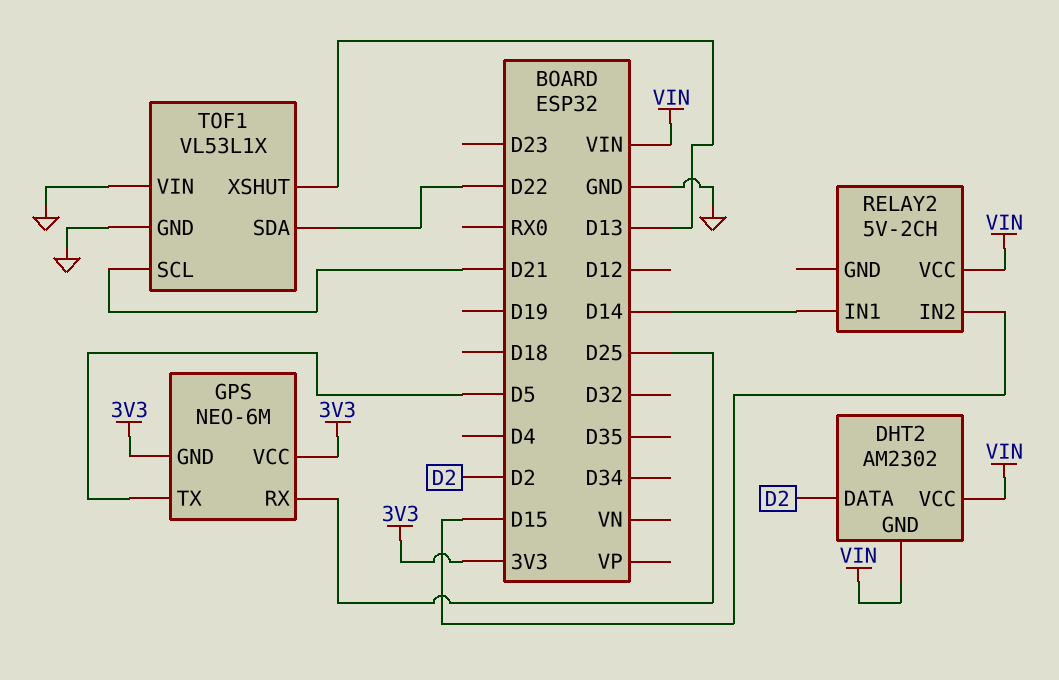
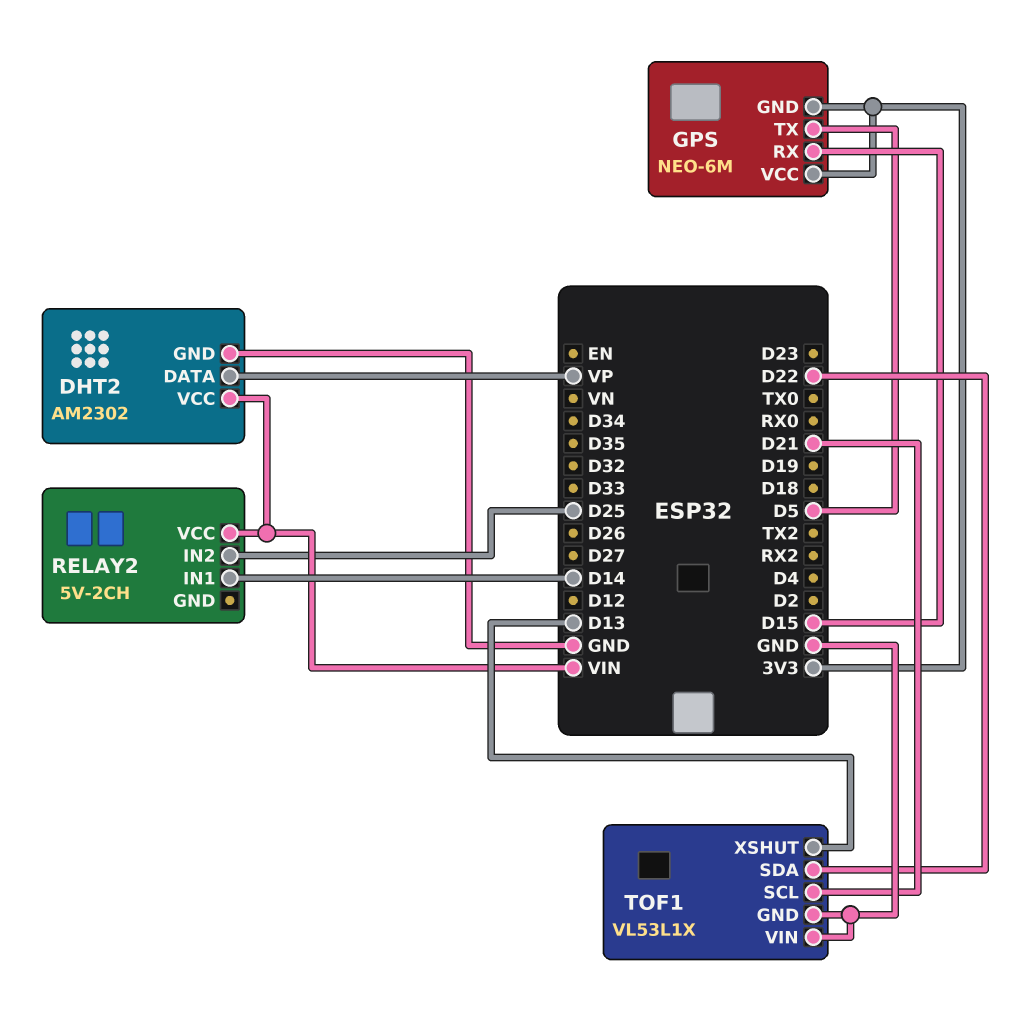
DHT2 pin DATA: D2 -> VP
DHT2 pin GND: VIN -> GND
GPS pin RX: D25 -> D15
RELAY2 pin IN2: D15 -> D25

